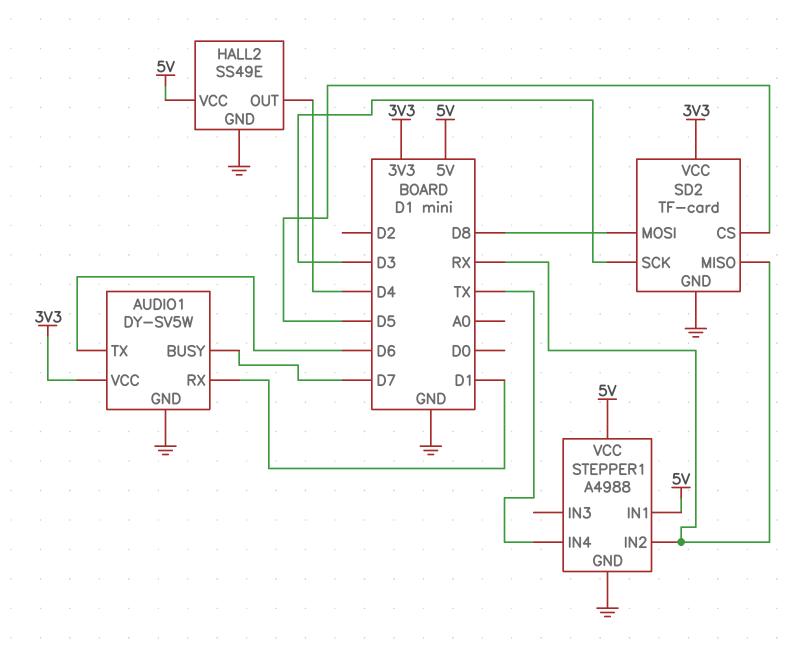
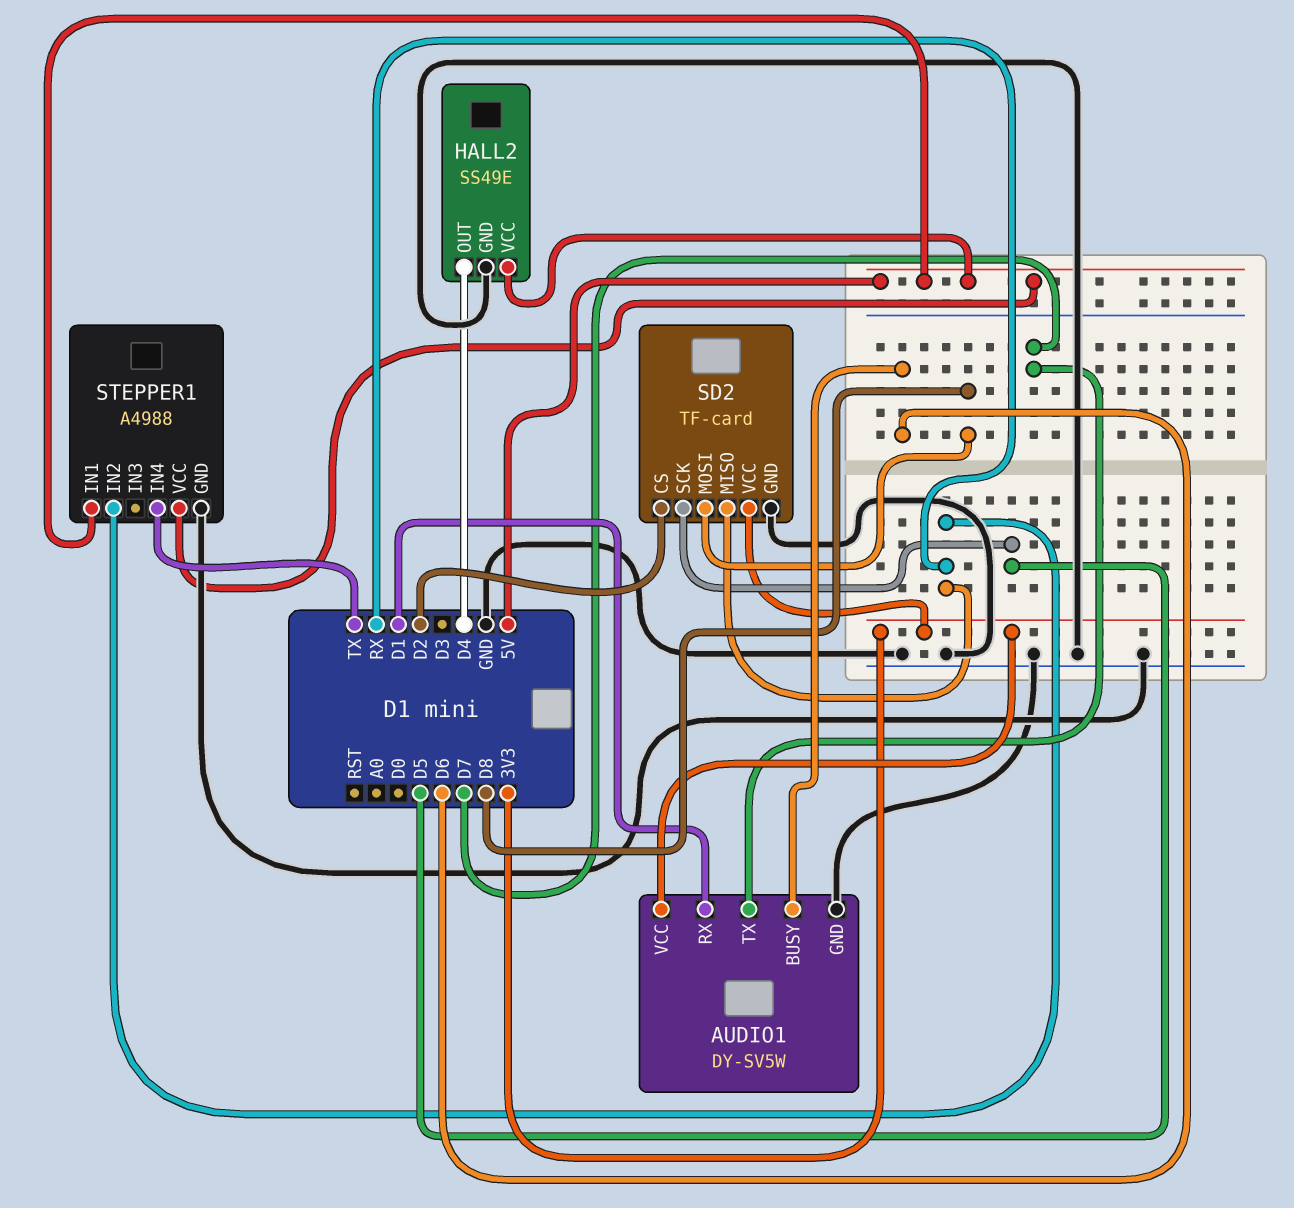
AUDIO1 pin BUSY: D7 -> D6
AUDIO1 pin TX: D6 -> D7
SD2 pin CS: D5 -> D2
SD2 pin SCK: D3 -> D5

